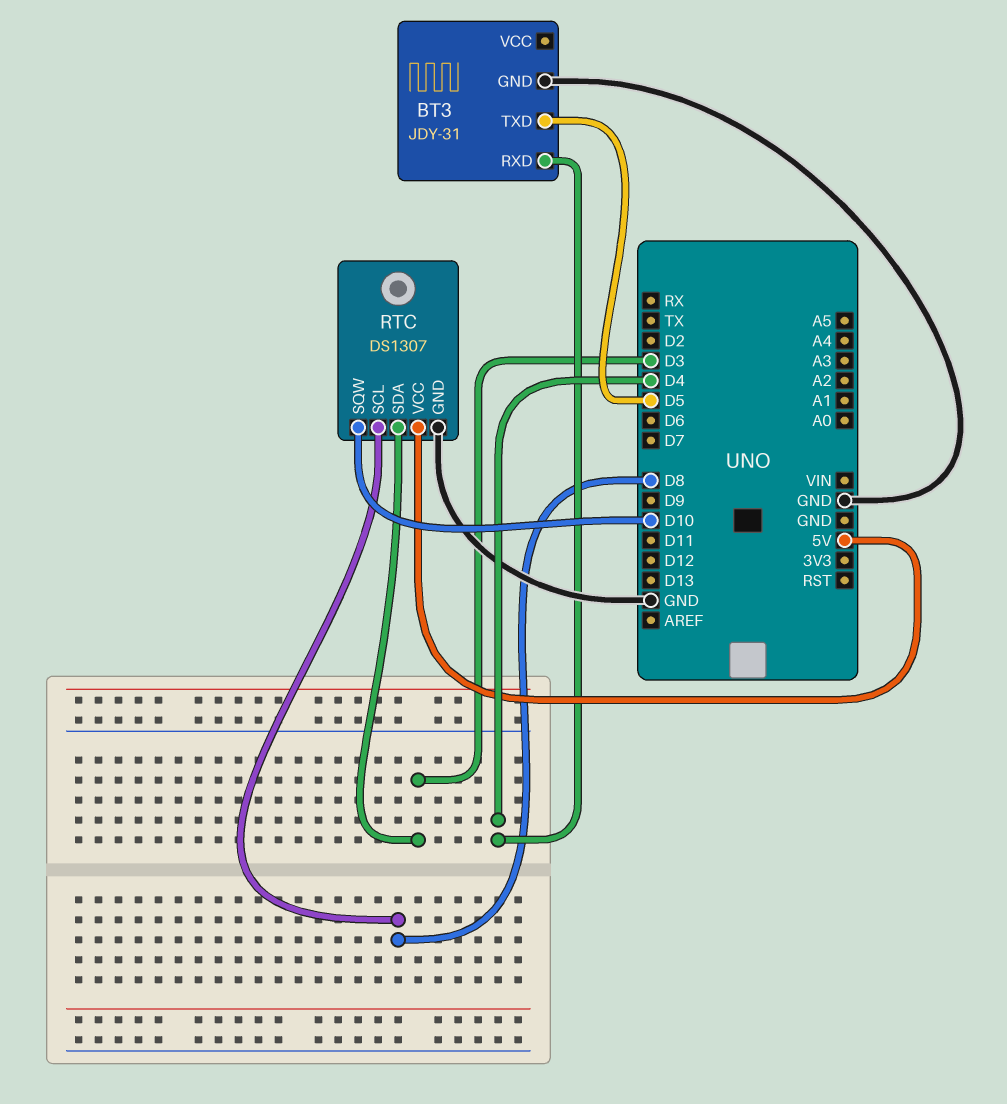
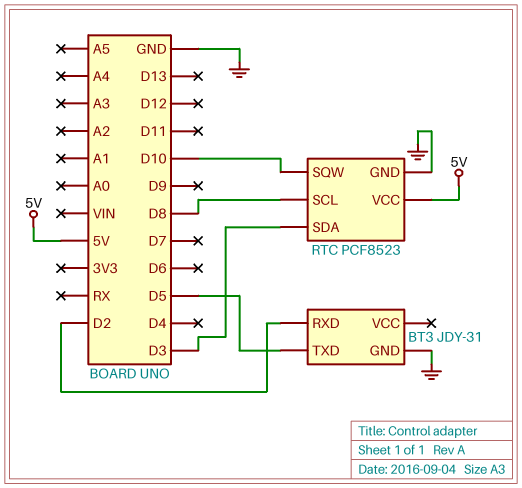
BT3 pin RXD: D4 -> D2
RTC: DS1307 -> PCF8523

